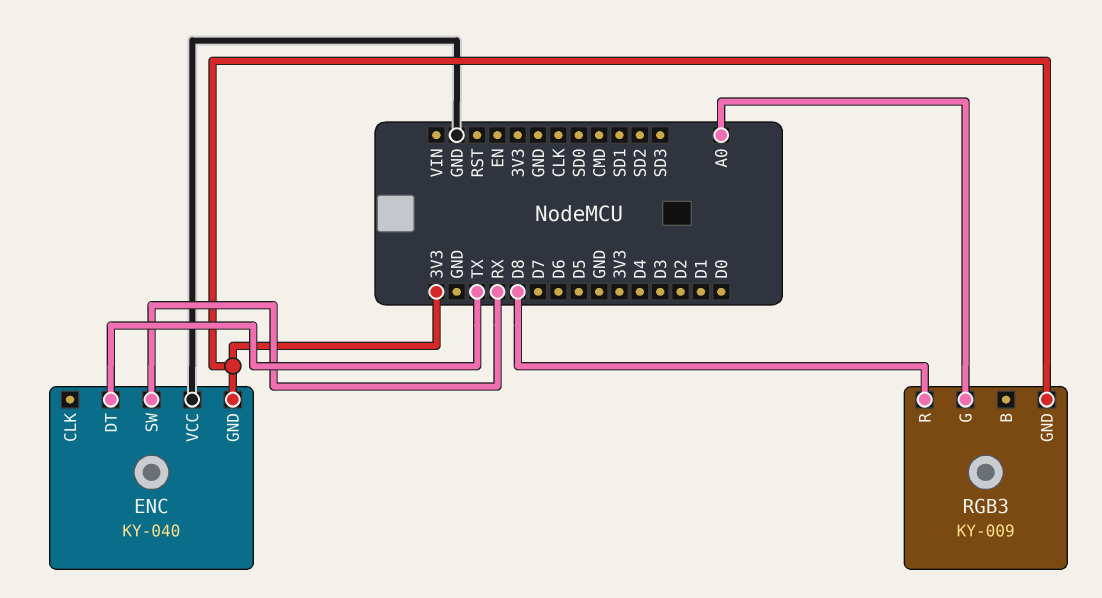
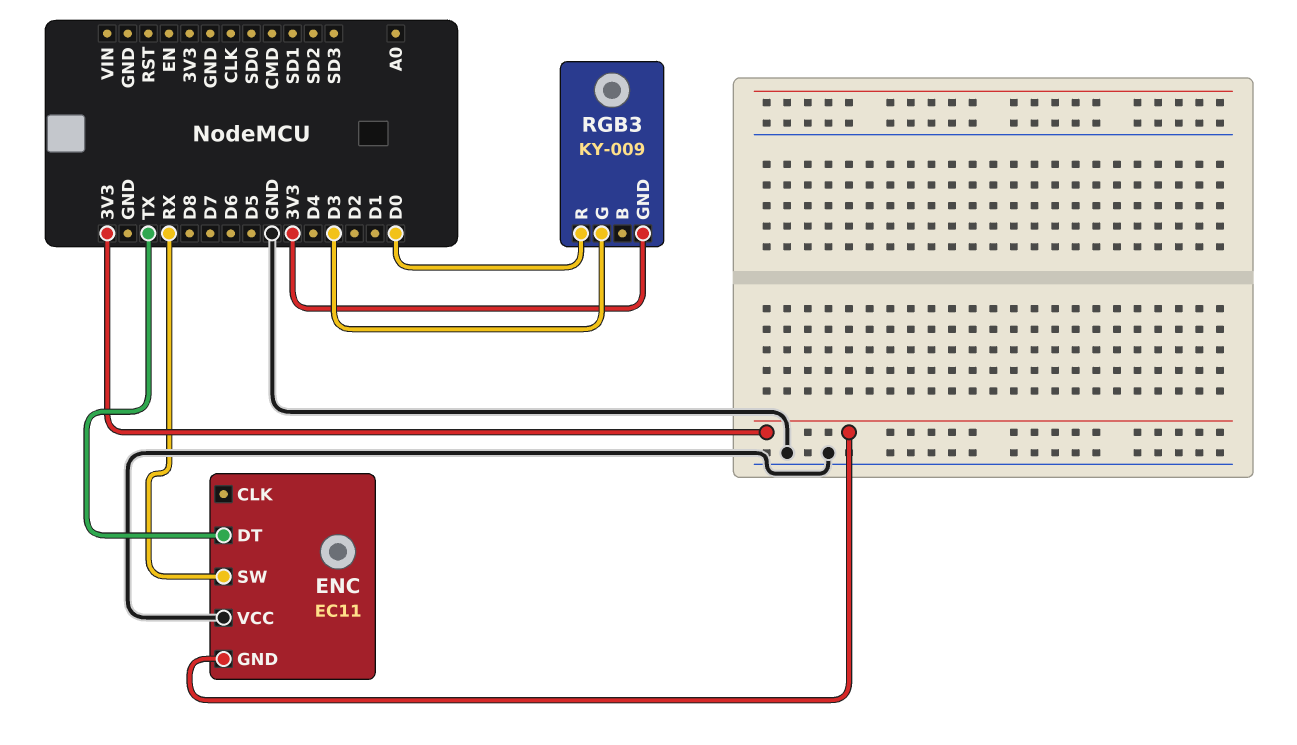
ENC: KY-040 -> EC11
RGB3 pin G: A0 -> D3
RGB3 pin R: D8 -> D0

